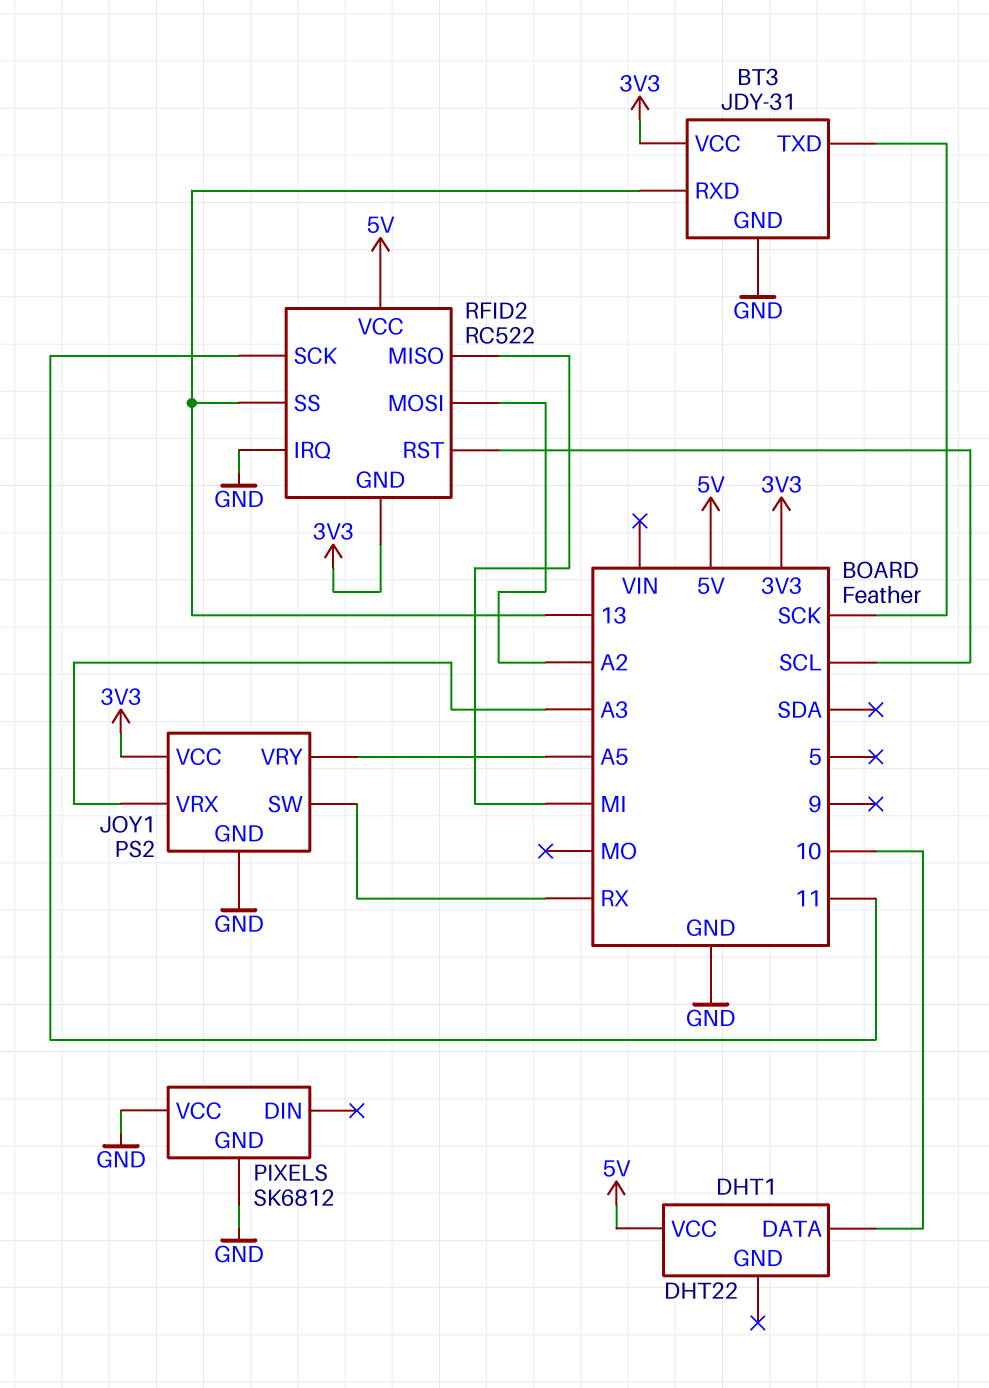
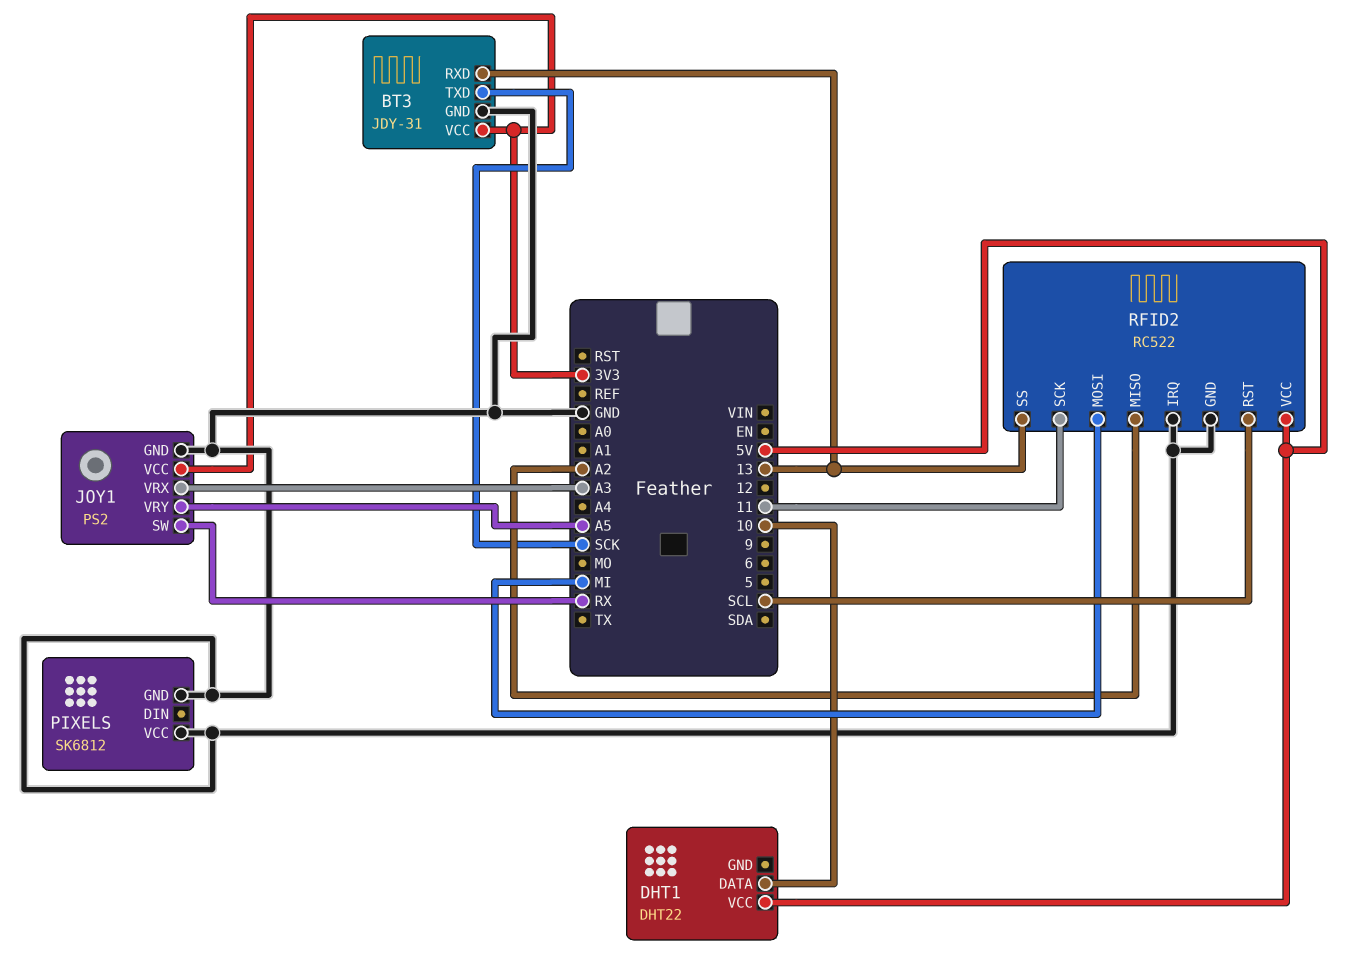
RFID2 pin GND: 3V3 -> GND
RFID2 pin MISO: MI -> A2
RFID2 pin MOSI: A2 -> MI

